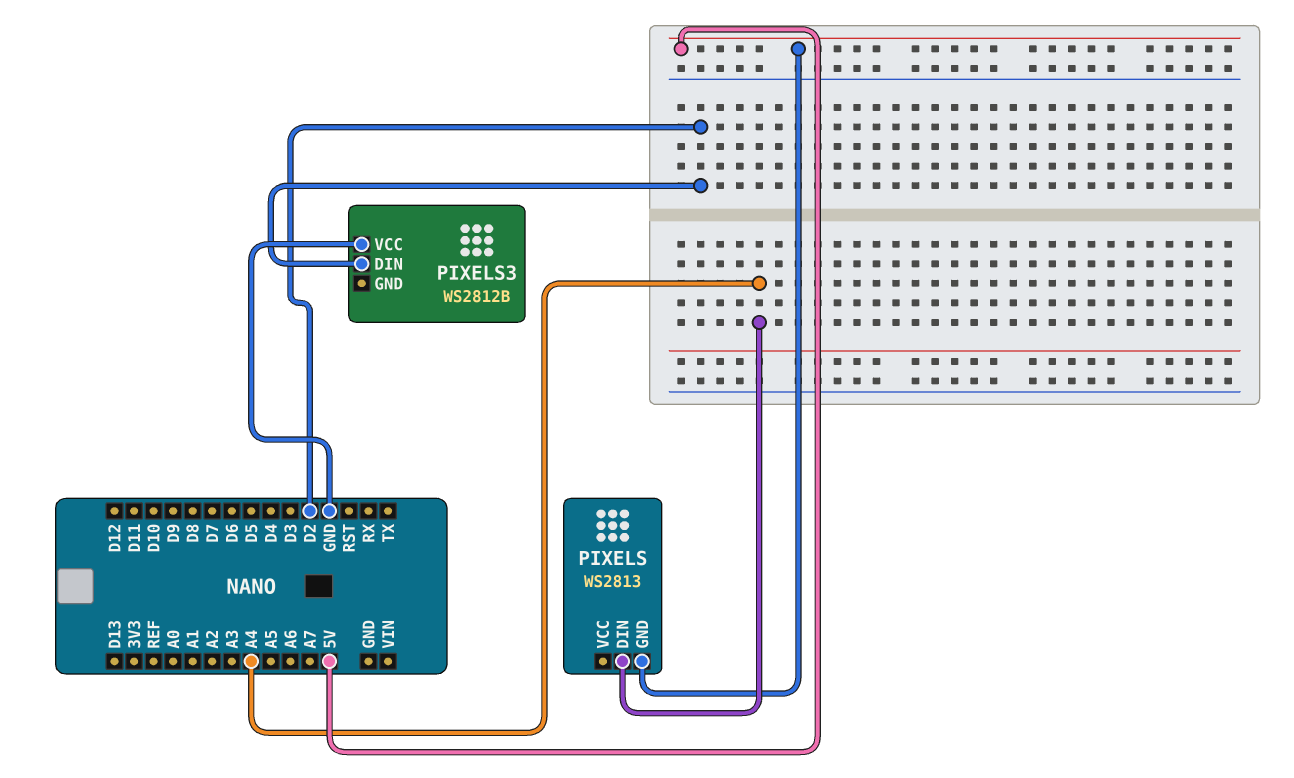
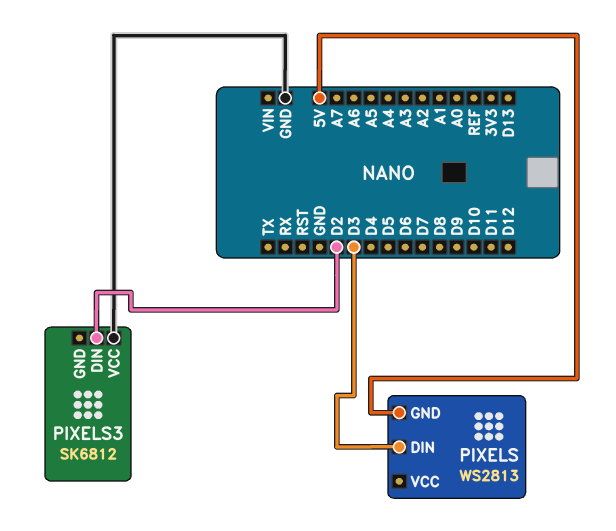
PIXELS pin DIN: A4 -> D3
PIXELS3: WS2812B -> SK6812

